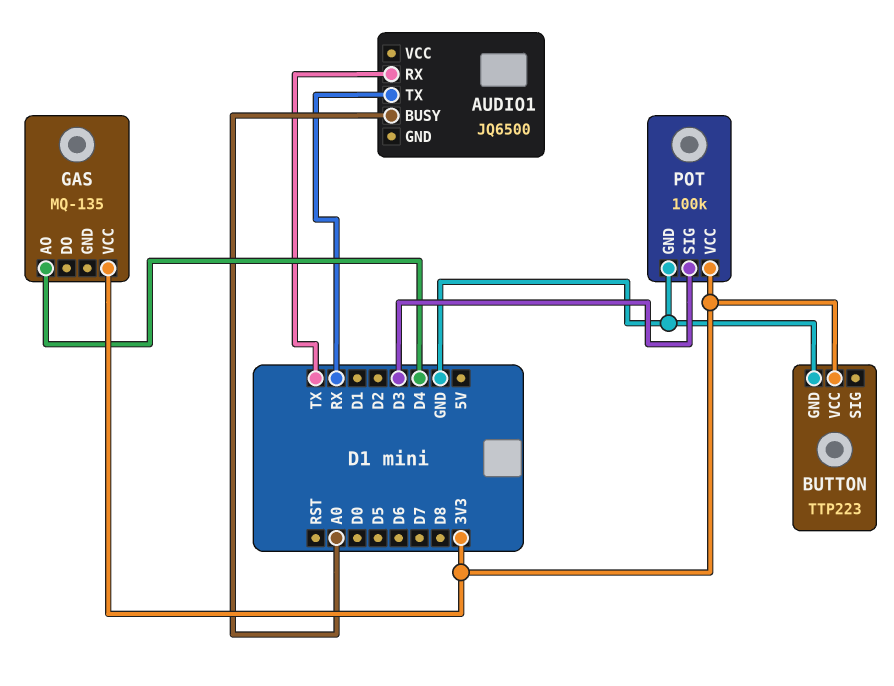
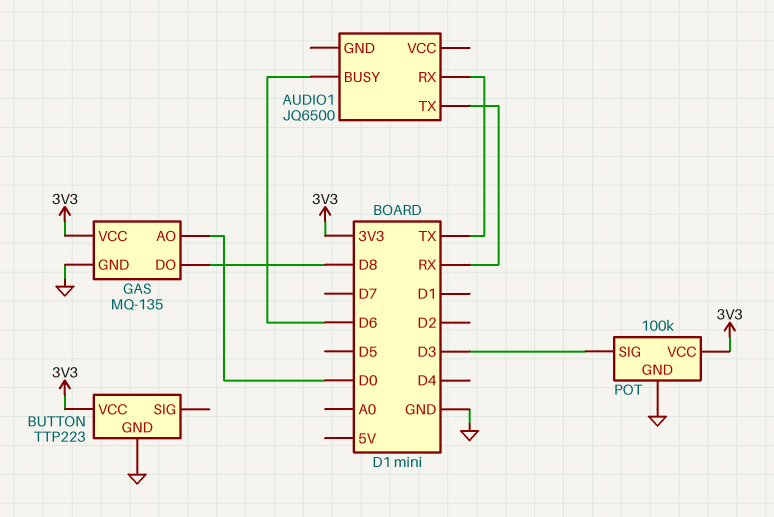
AUDIO1 pin BUSY: A0 -> D6
GAS pin AO: D4 -> D0
GAS pin DO: none -> D8
GAS pin GND: none -> GND

